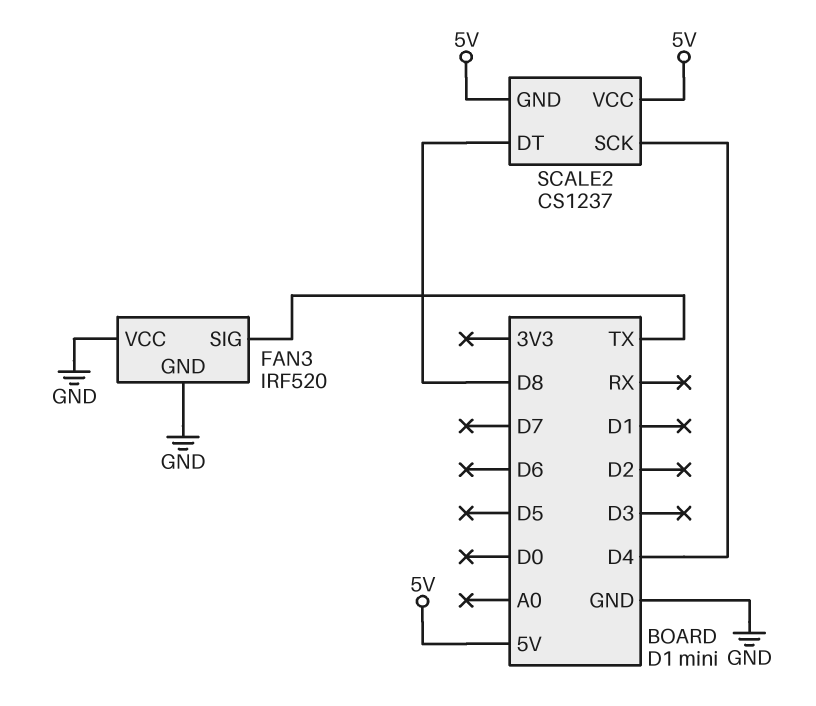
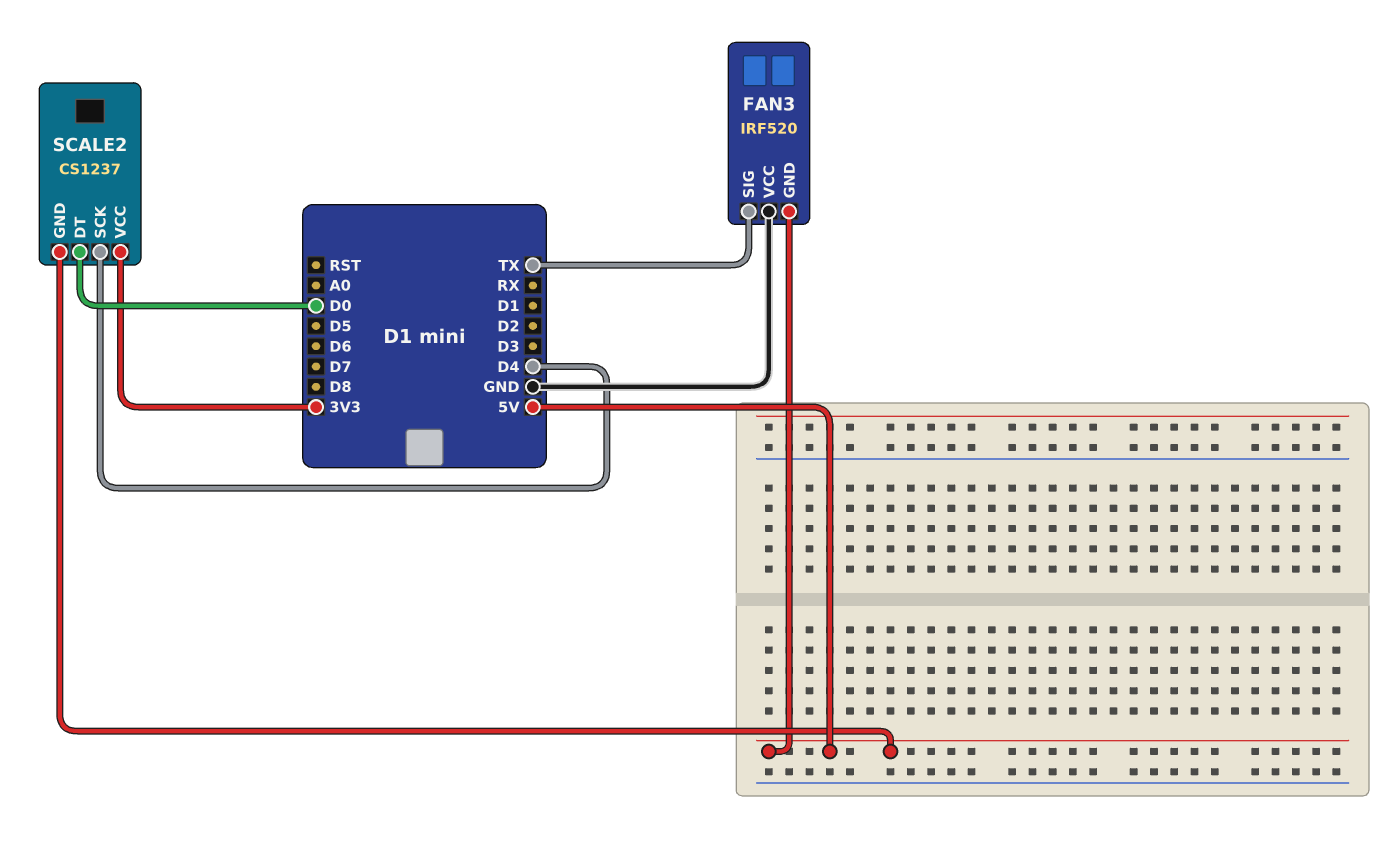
FAN3 pin GND: GND -> 5V
SCALE2 pin DT: D8 -> D0
SCALE2 pin VCC: 5V -> 3V3

